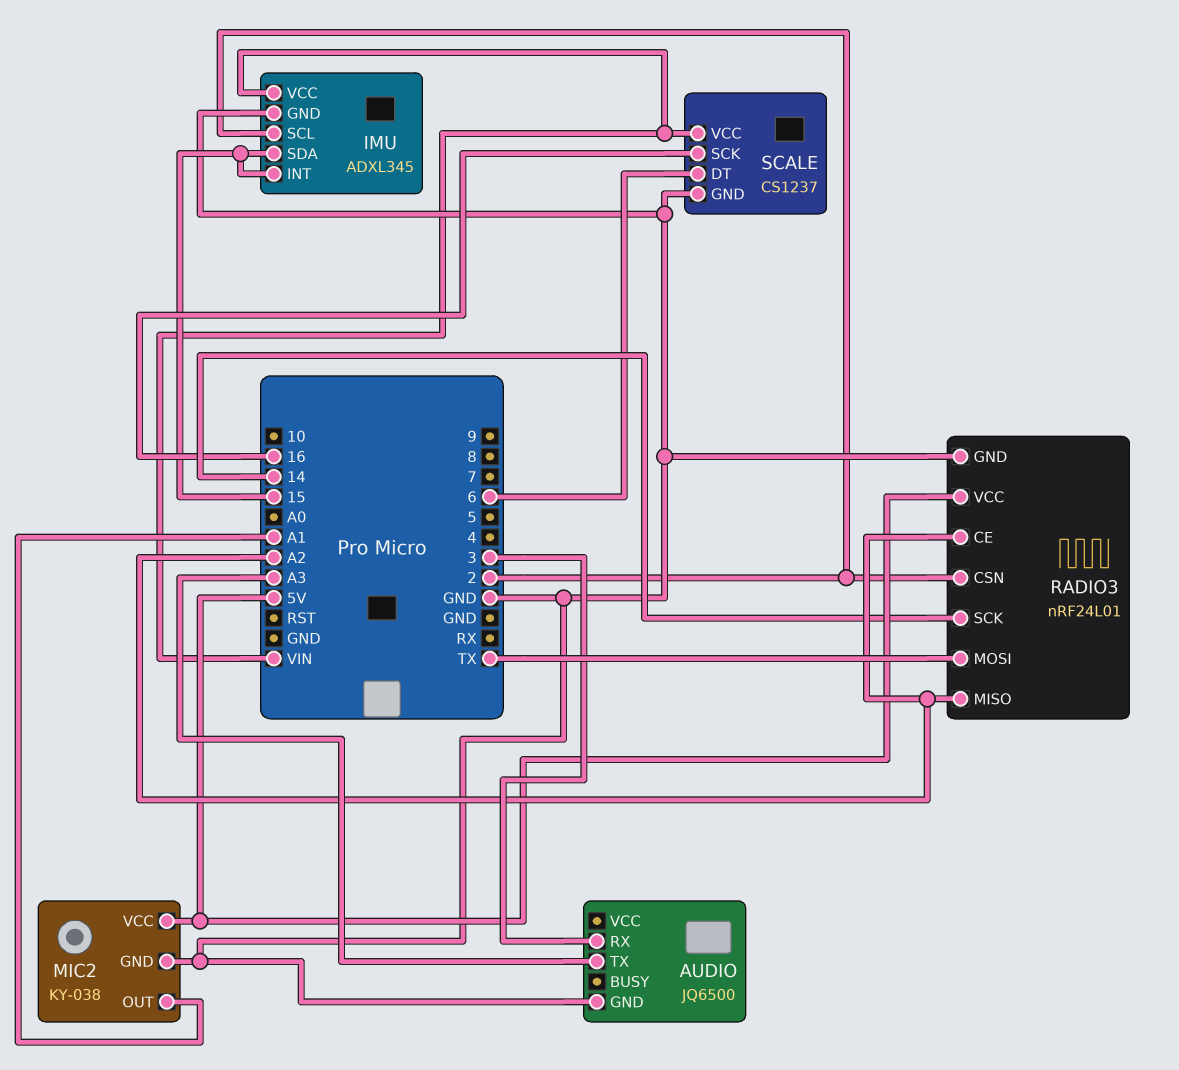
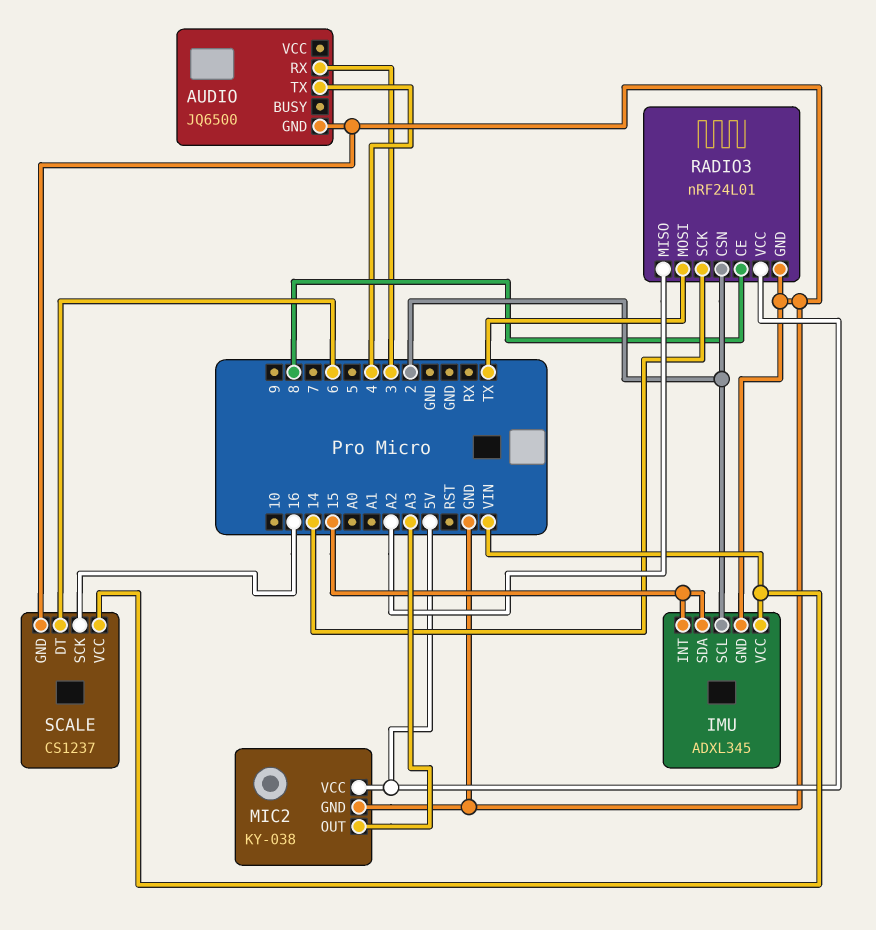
AUDIO pin TX: A3 -> 4
MIC2 pin OUT: A1 -> A3
RADIO3 pin CE: A2 -> 8

